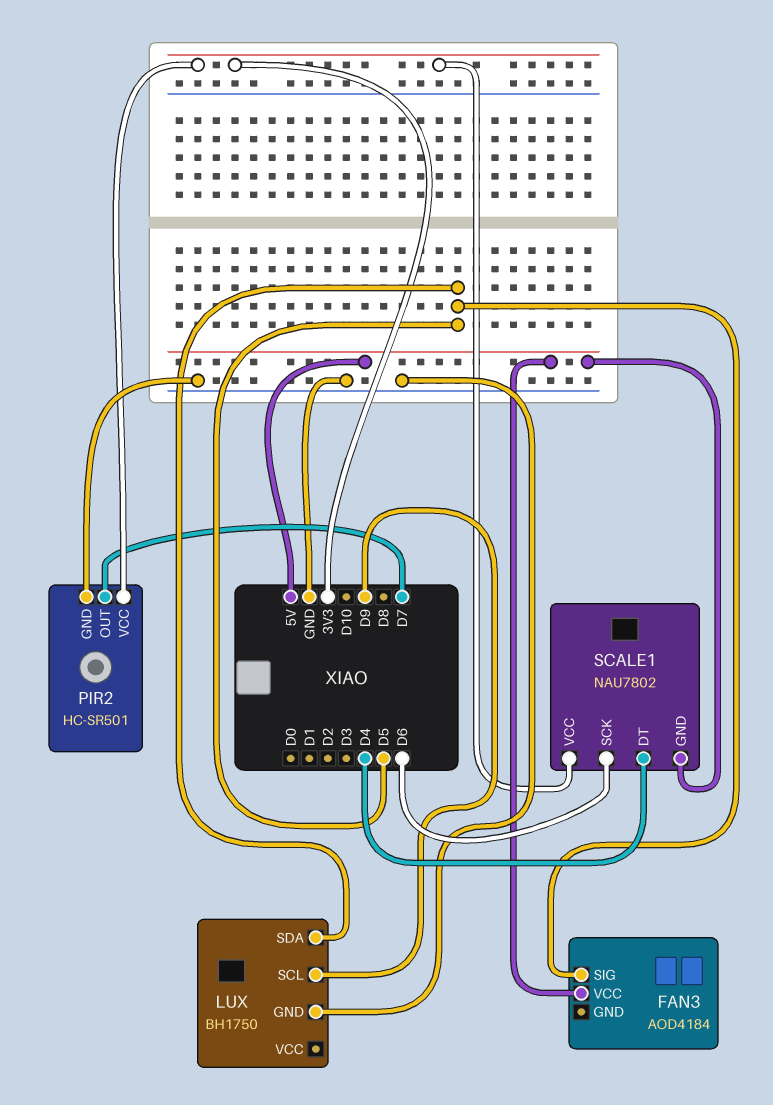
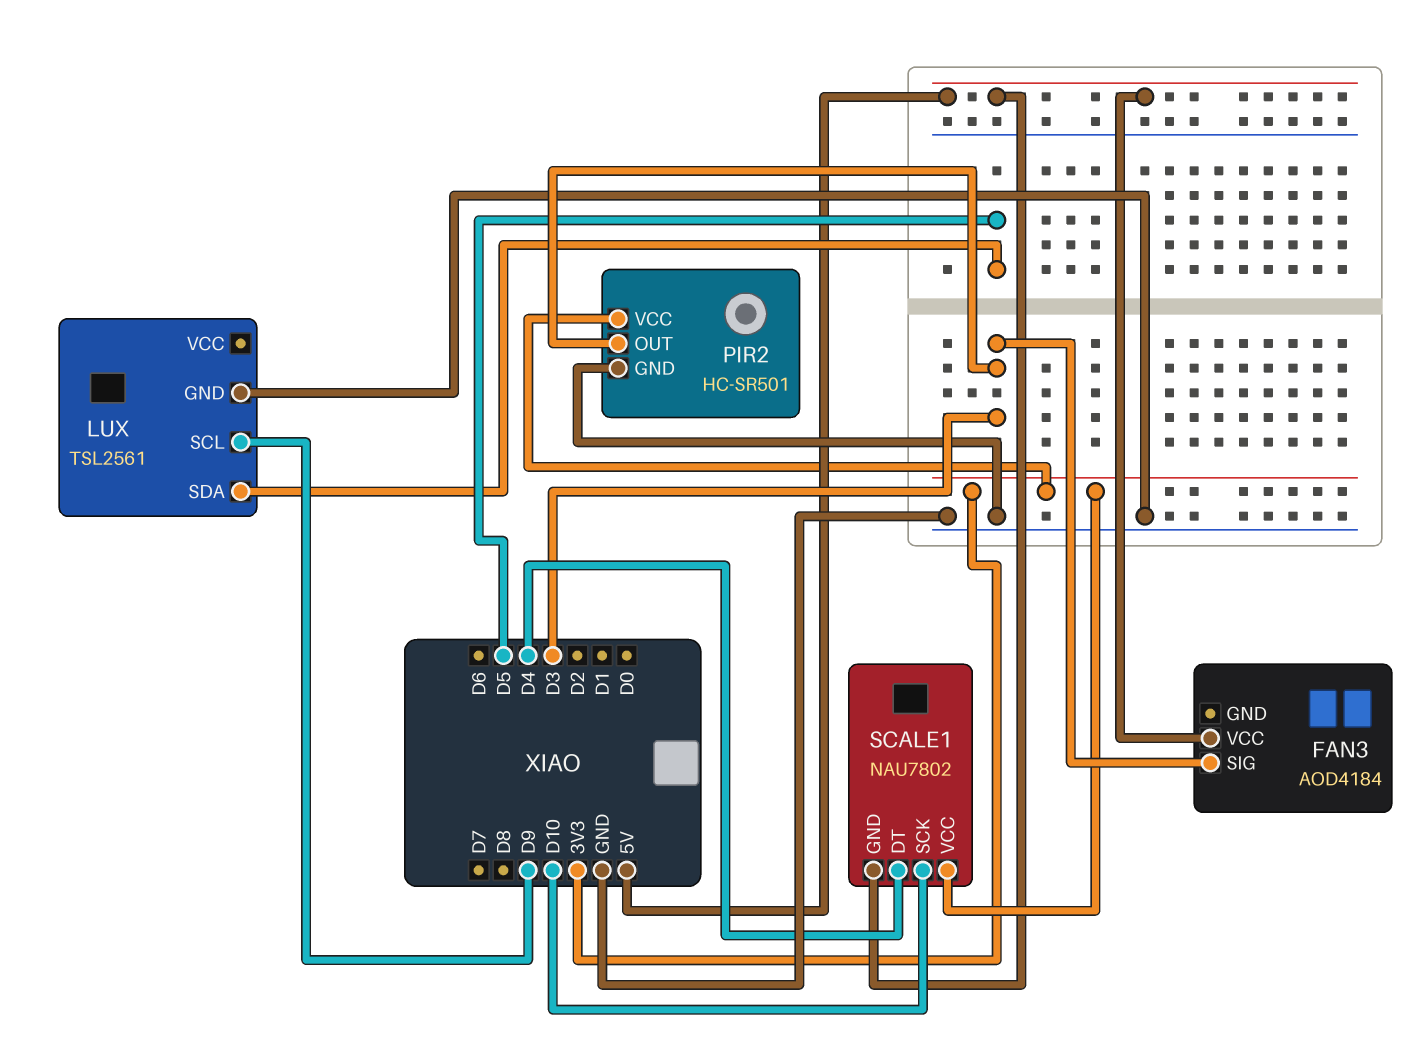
FAN3 pin SIG: D5 -> D3
LUX: BH1750 -> TSL2561
PIR2 pin OUT: D7 -> D3
SCALE1 pin SCK: D6 -> D10

